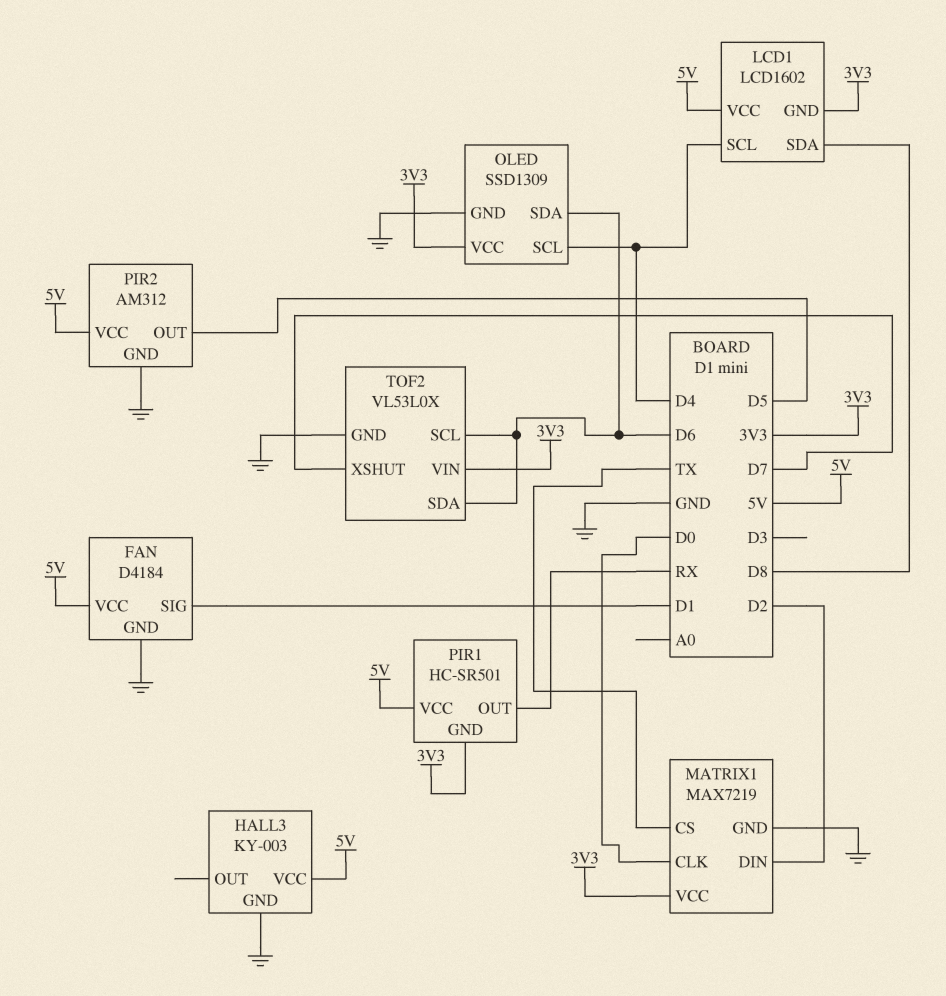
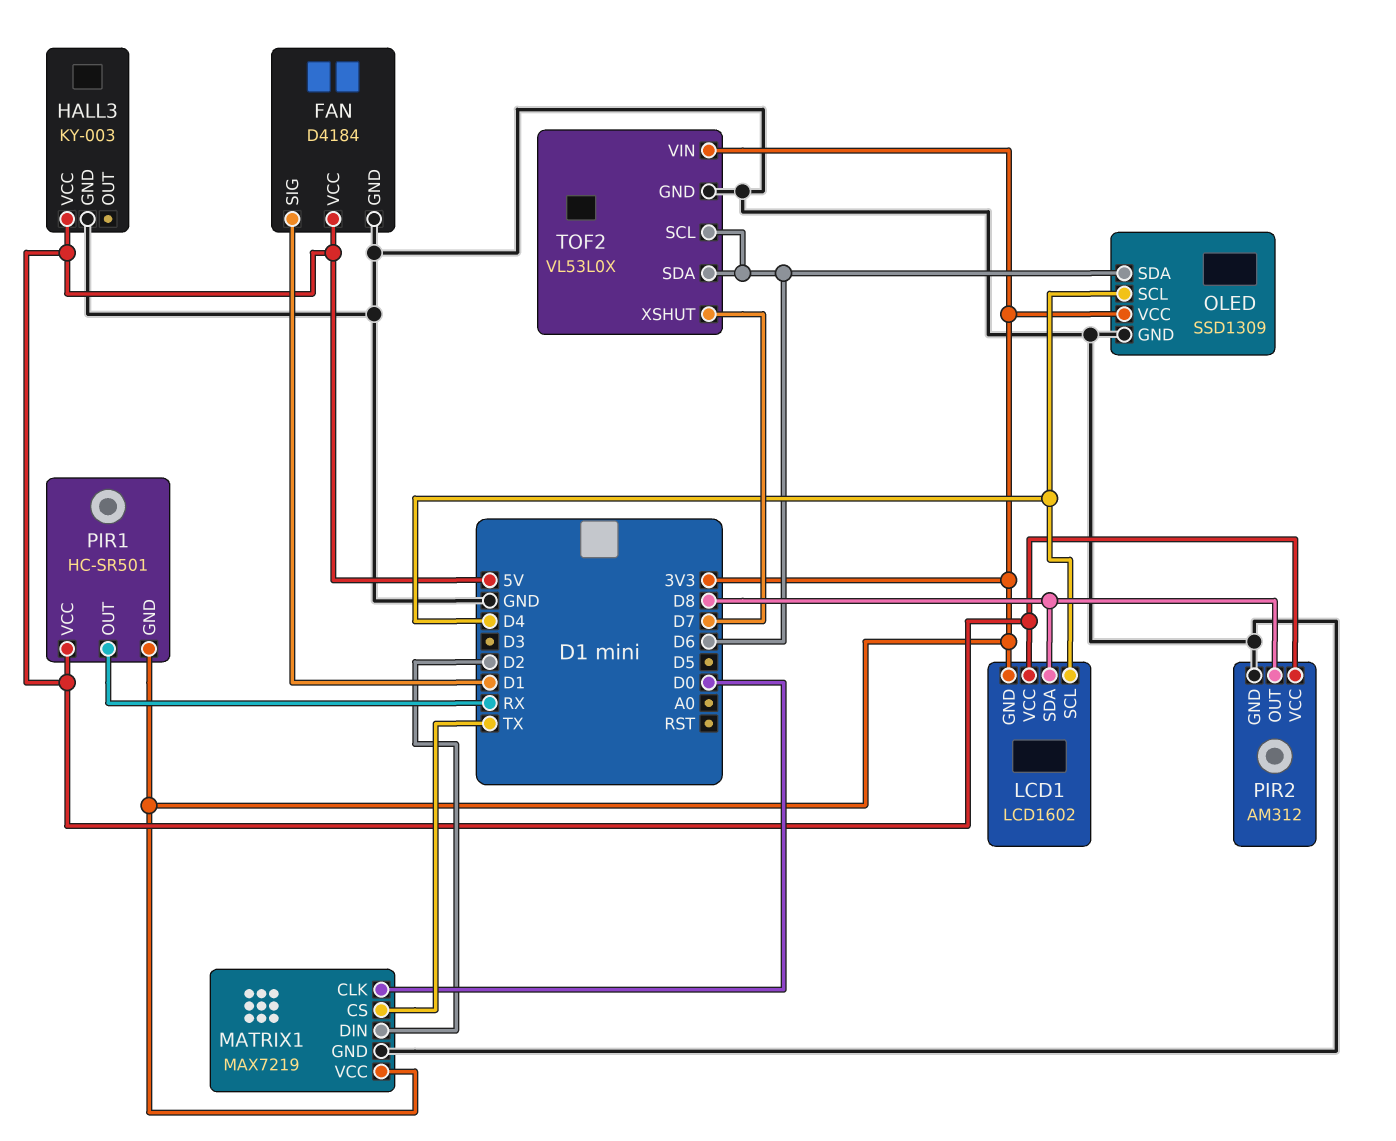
PIR2 pin OUT: D5 -> D8

